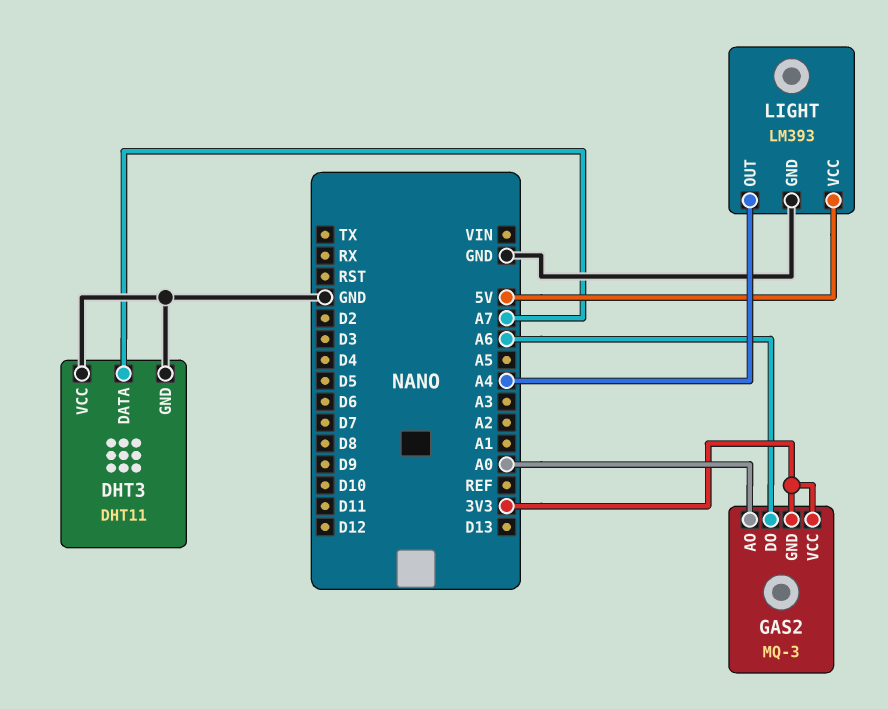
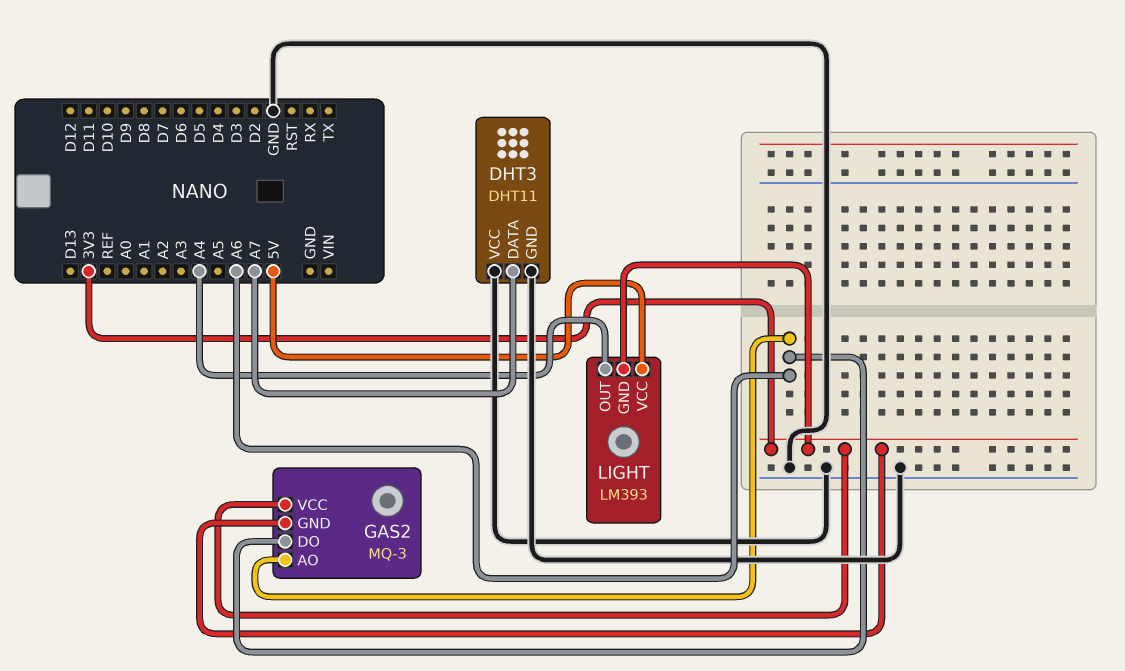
GAS2 pin AO: A0 -> A6
LIGHT pin GND: GND -> 3V3

